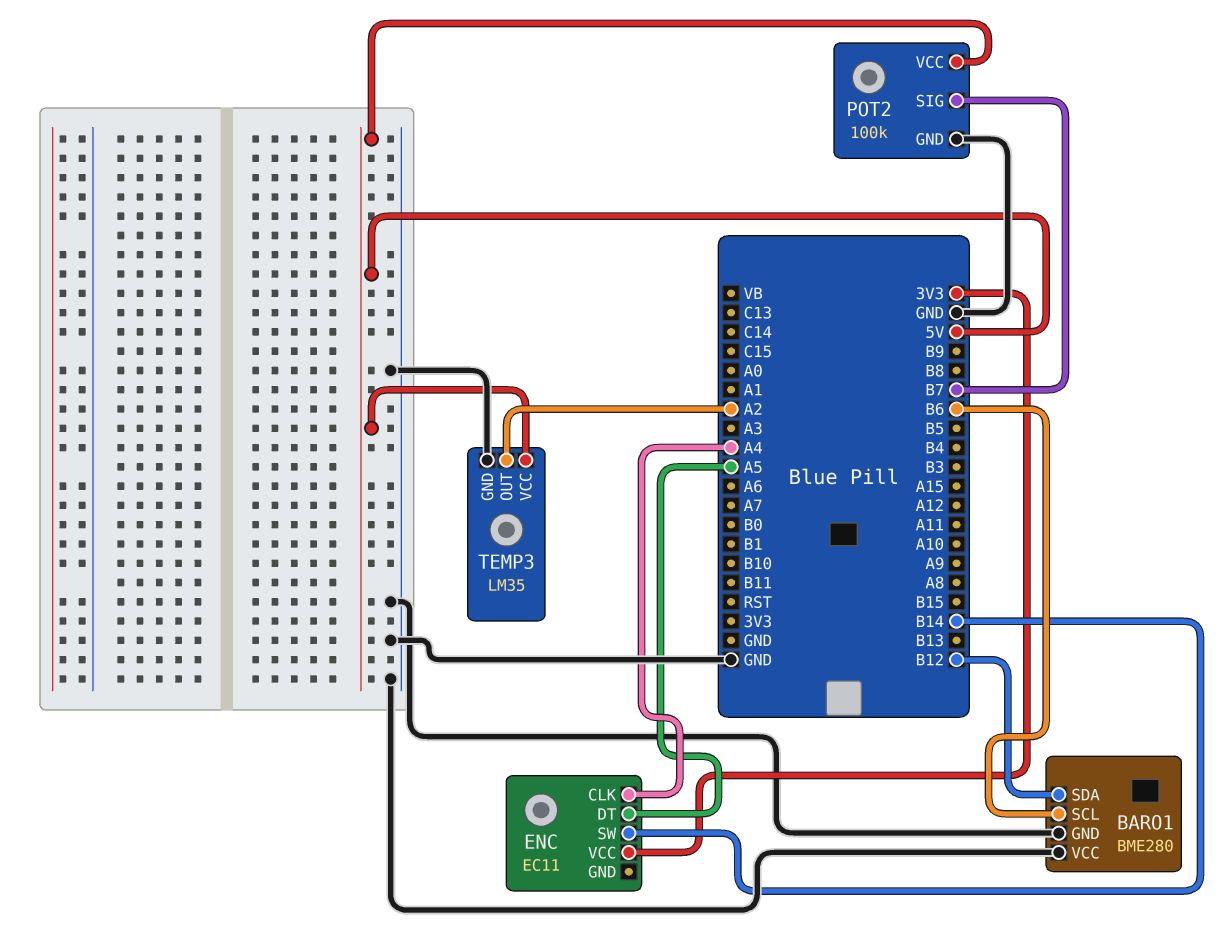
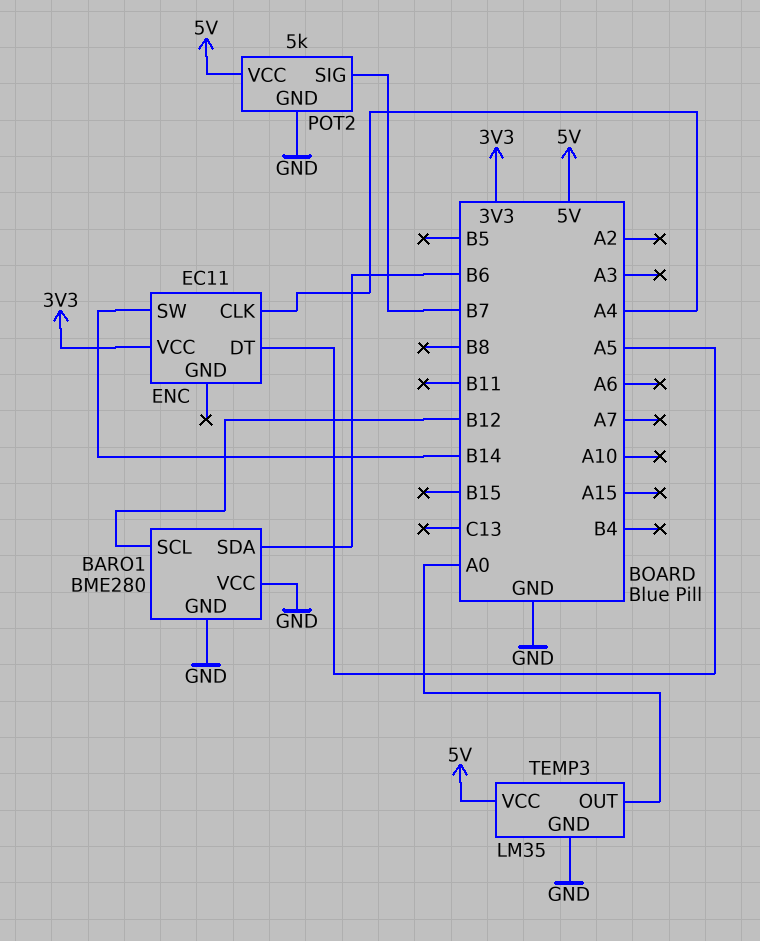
BARO1 pin SCL: B6 -> B12
BARO1 pin SDA: B12 -> B6
POT2: 100k -> 5k
TEMP3 pin OUT: A2 -> A0

